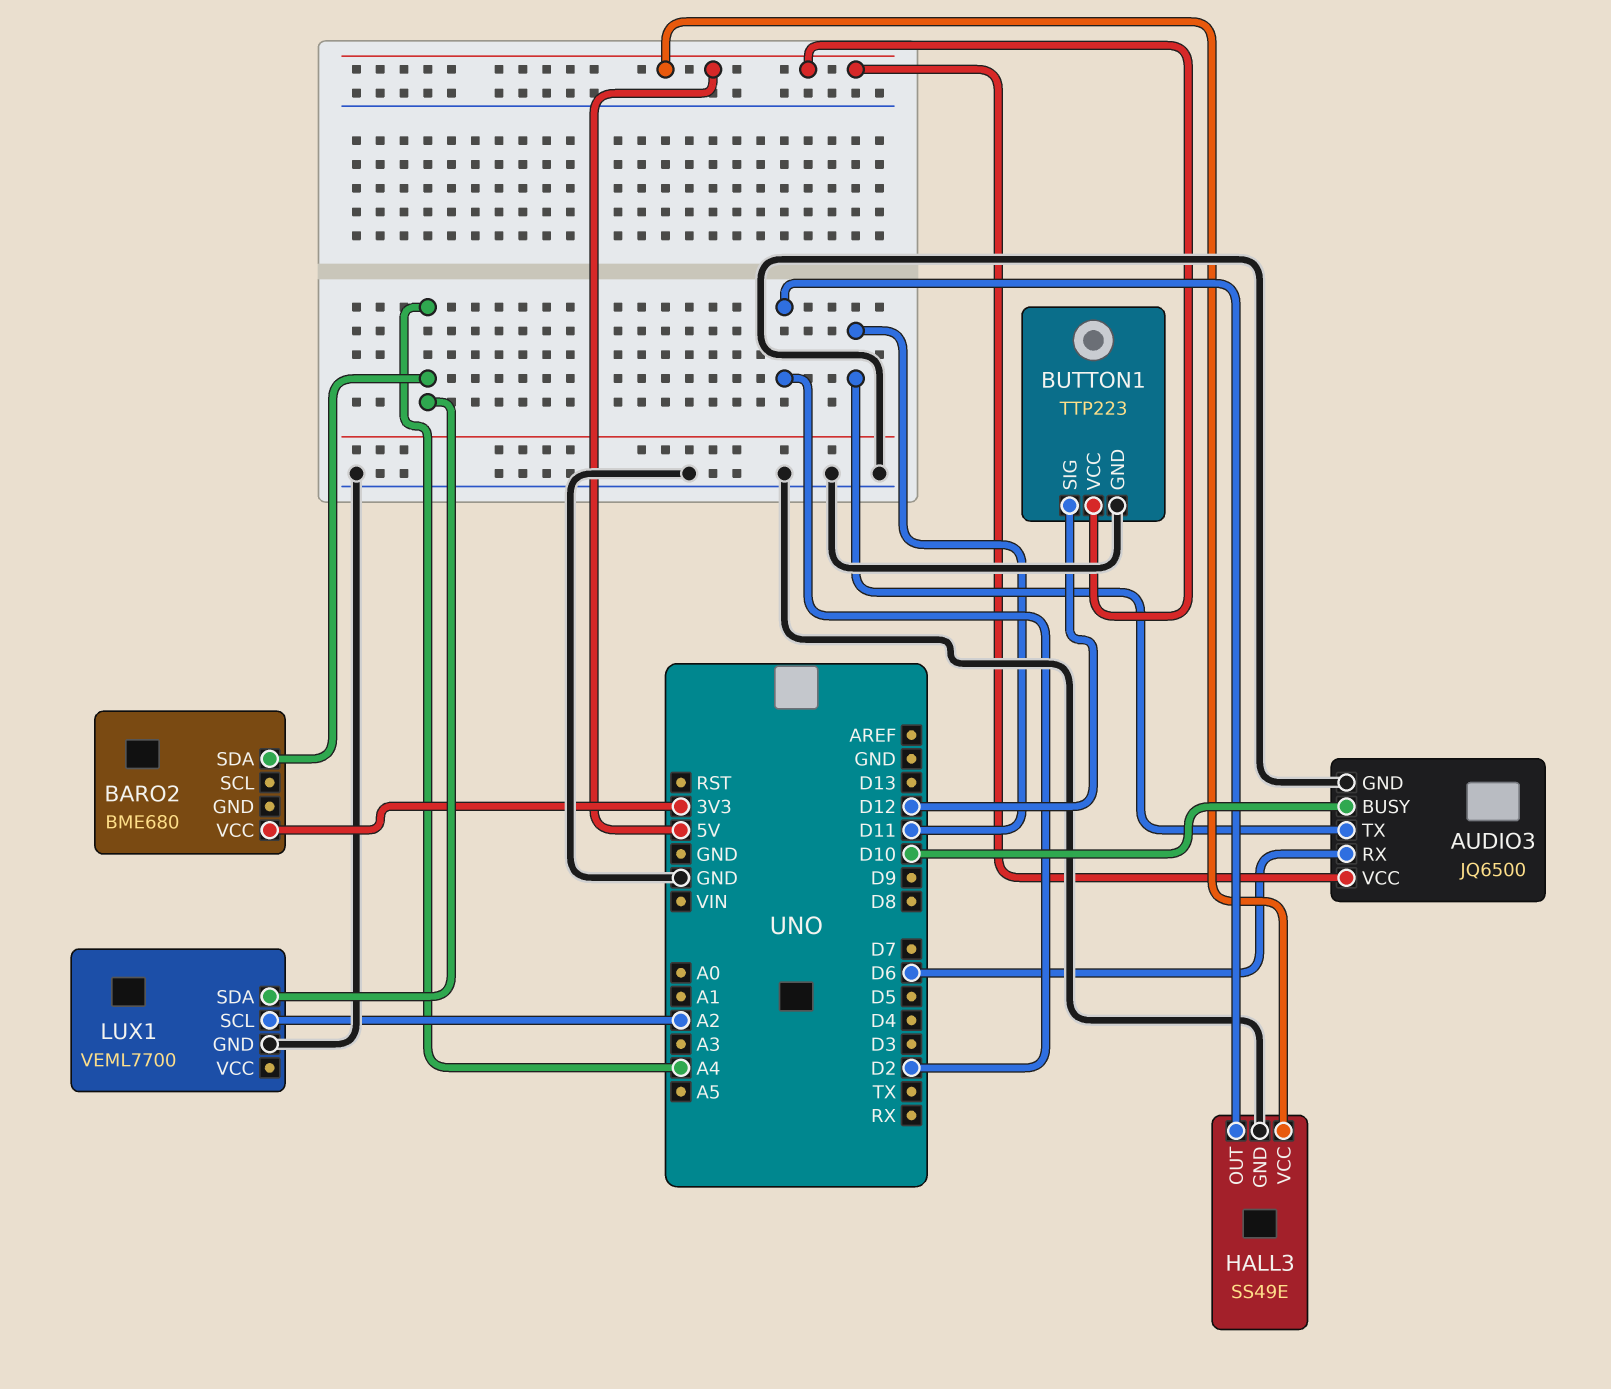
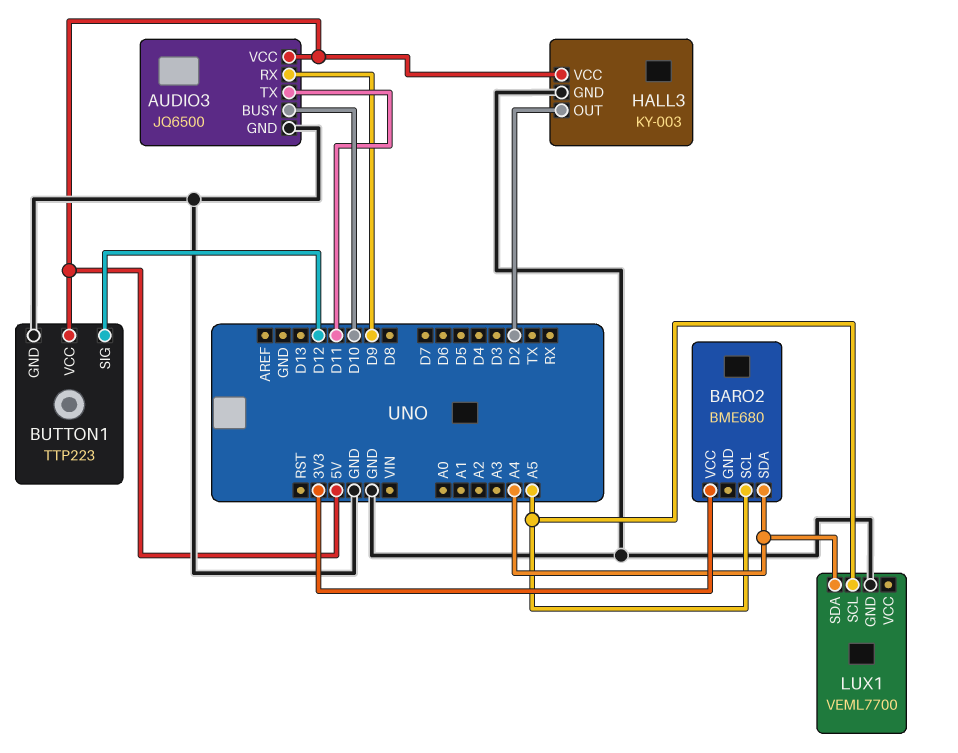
AUDIO3 pin RX: D6 -> D9
BARO2 pin SCL: none -> A5
HALL3: SS49E -> KY-003
LUX1 pin SCL: A2 -> A5

